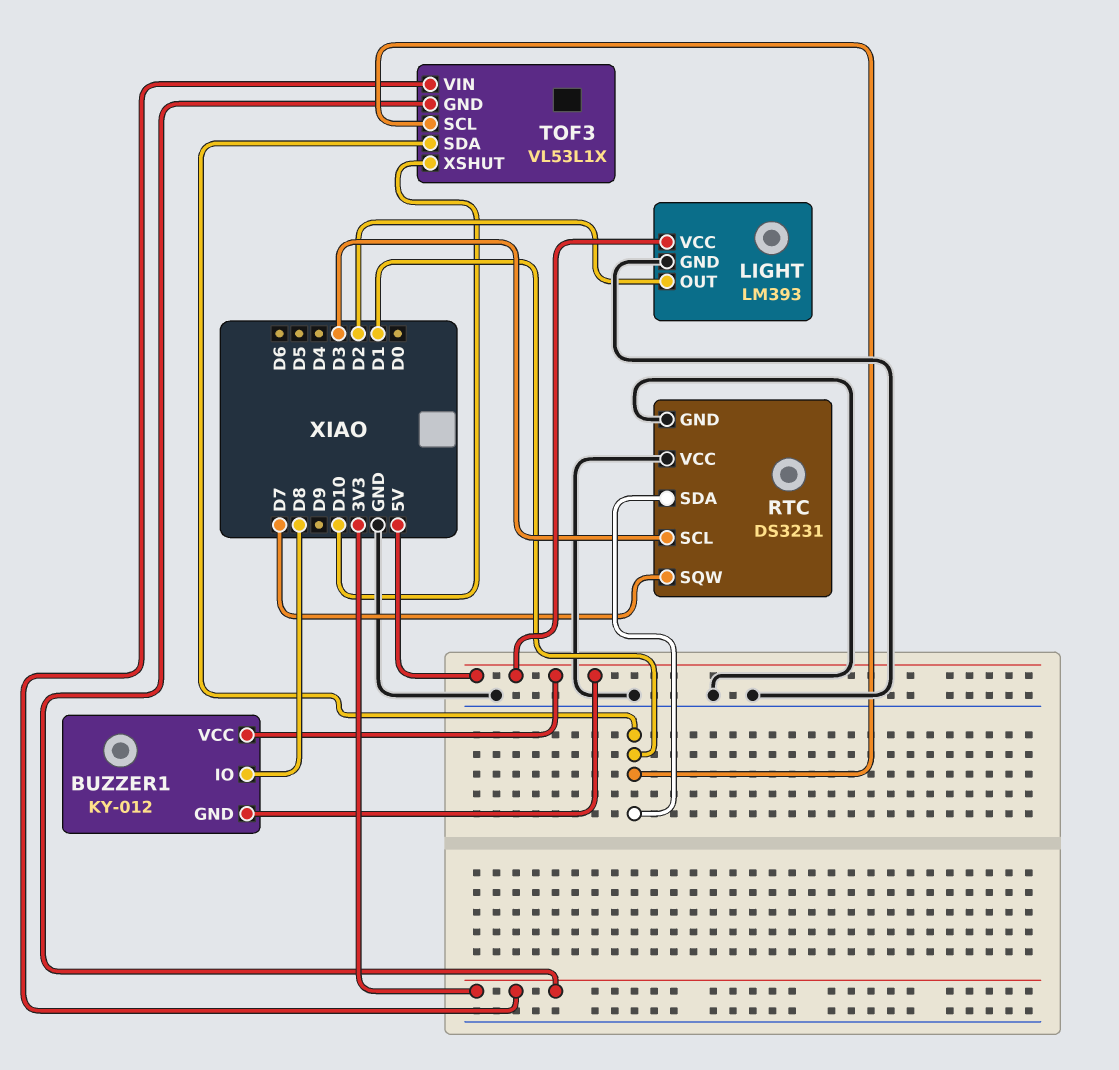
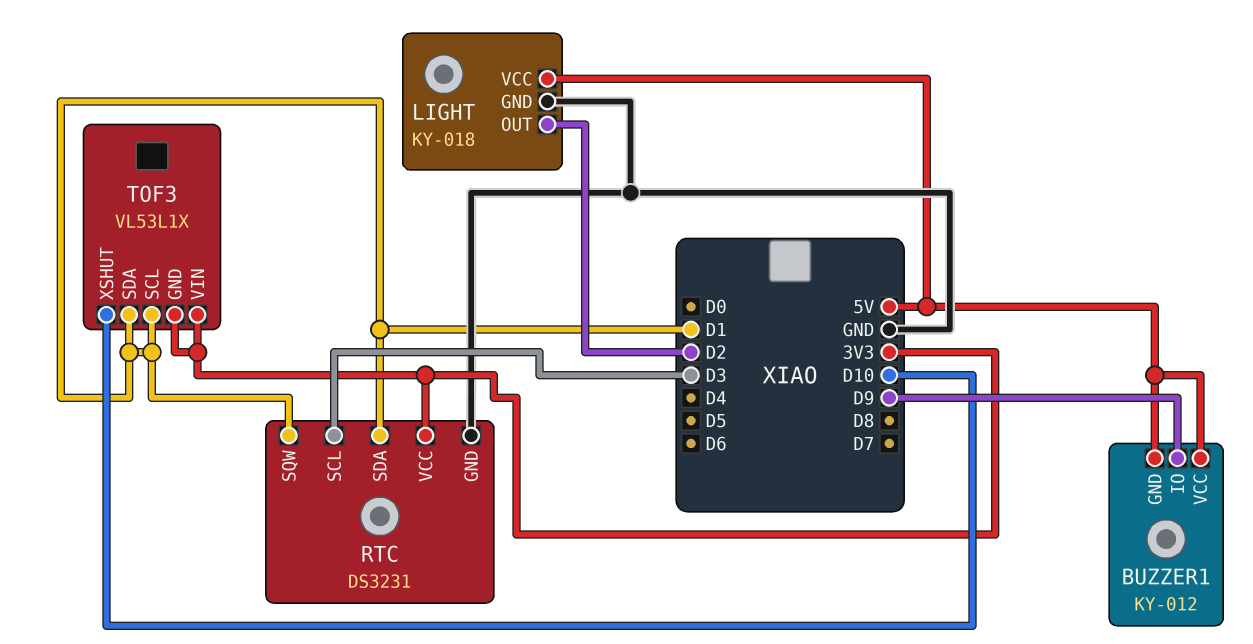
BUZZER1 pin IO: D8 -> D9
LIGHT: LM393 -> KY-018
RTC pin SQW: D7 -> D1
RTC pin VCC: GND -> 3V3

